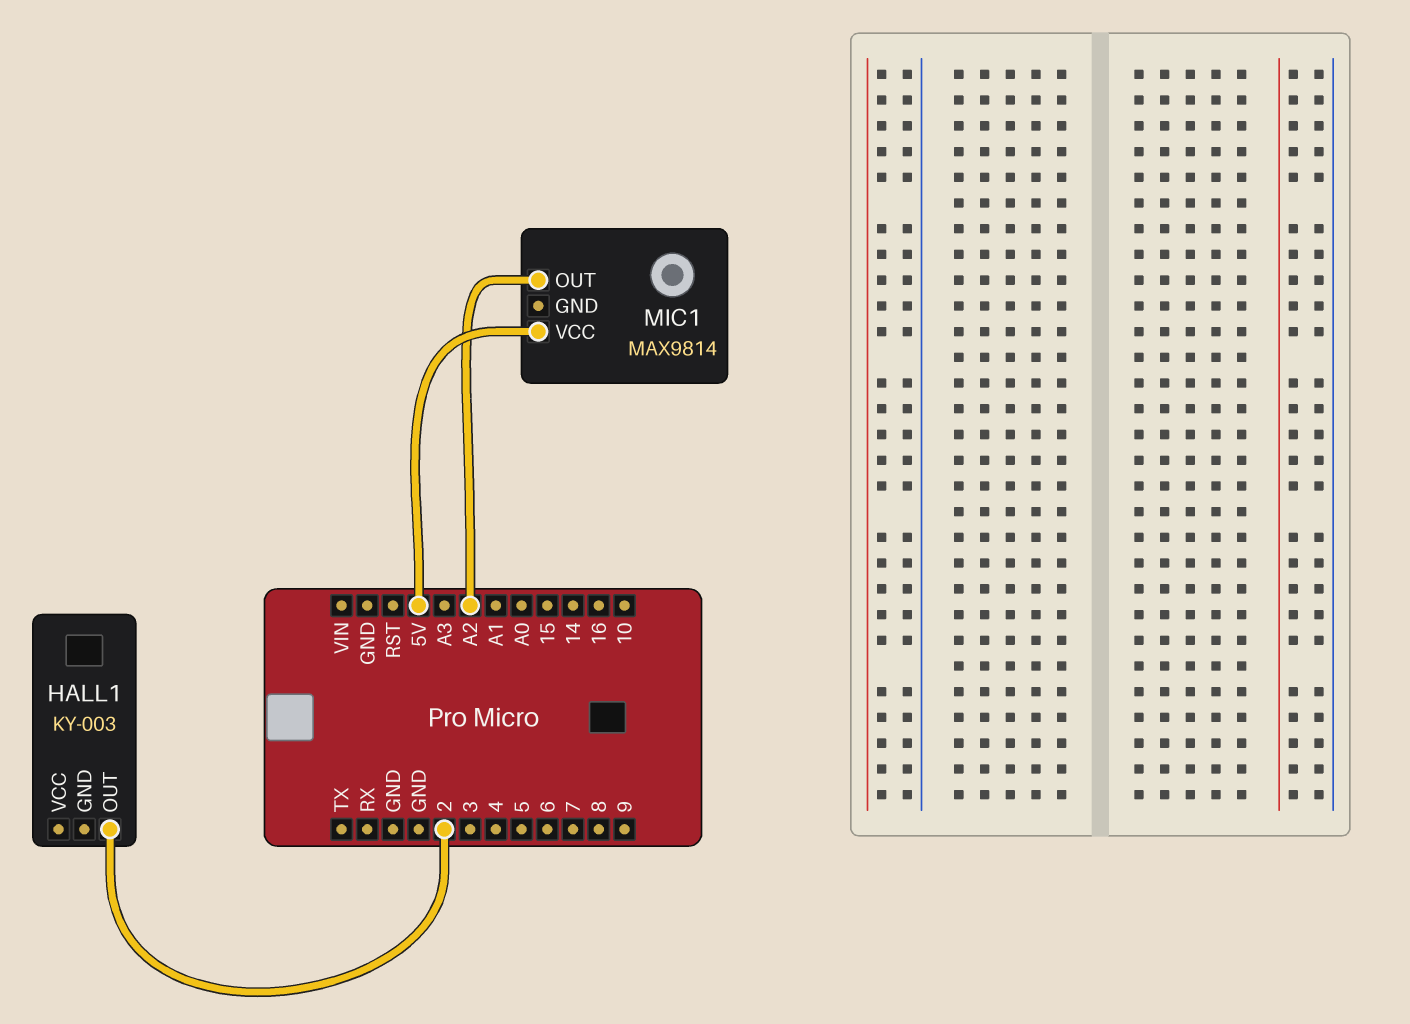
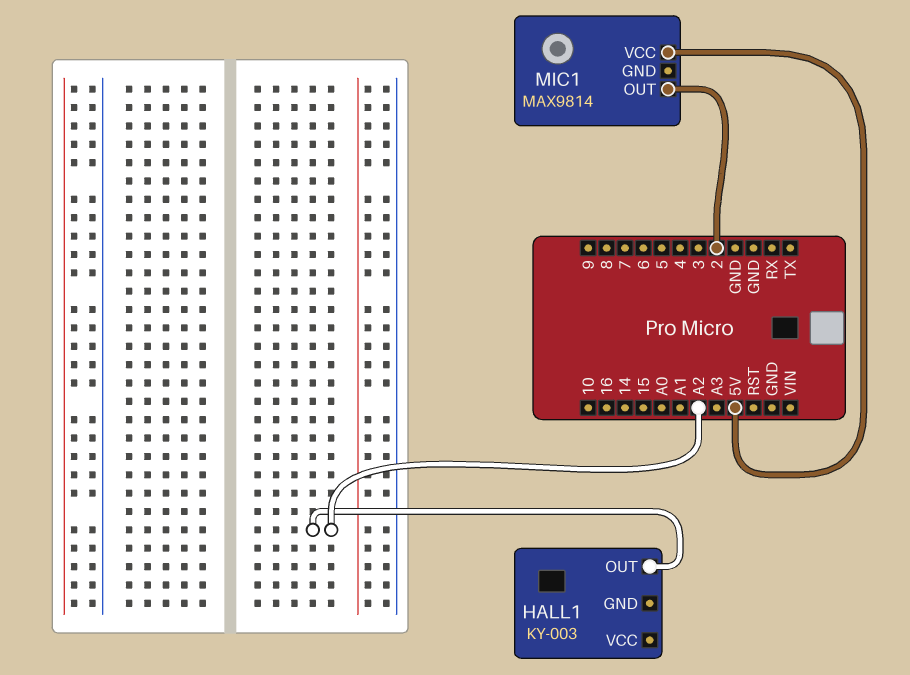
HALL1 pin OUT: 2 -> A2
MIC1 pin OUT: A2 -> 2

